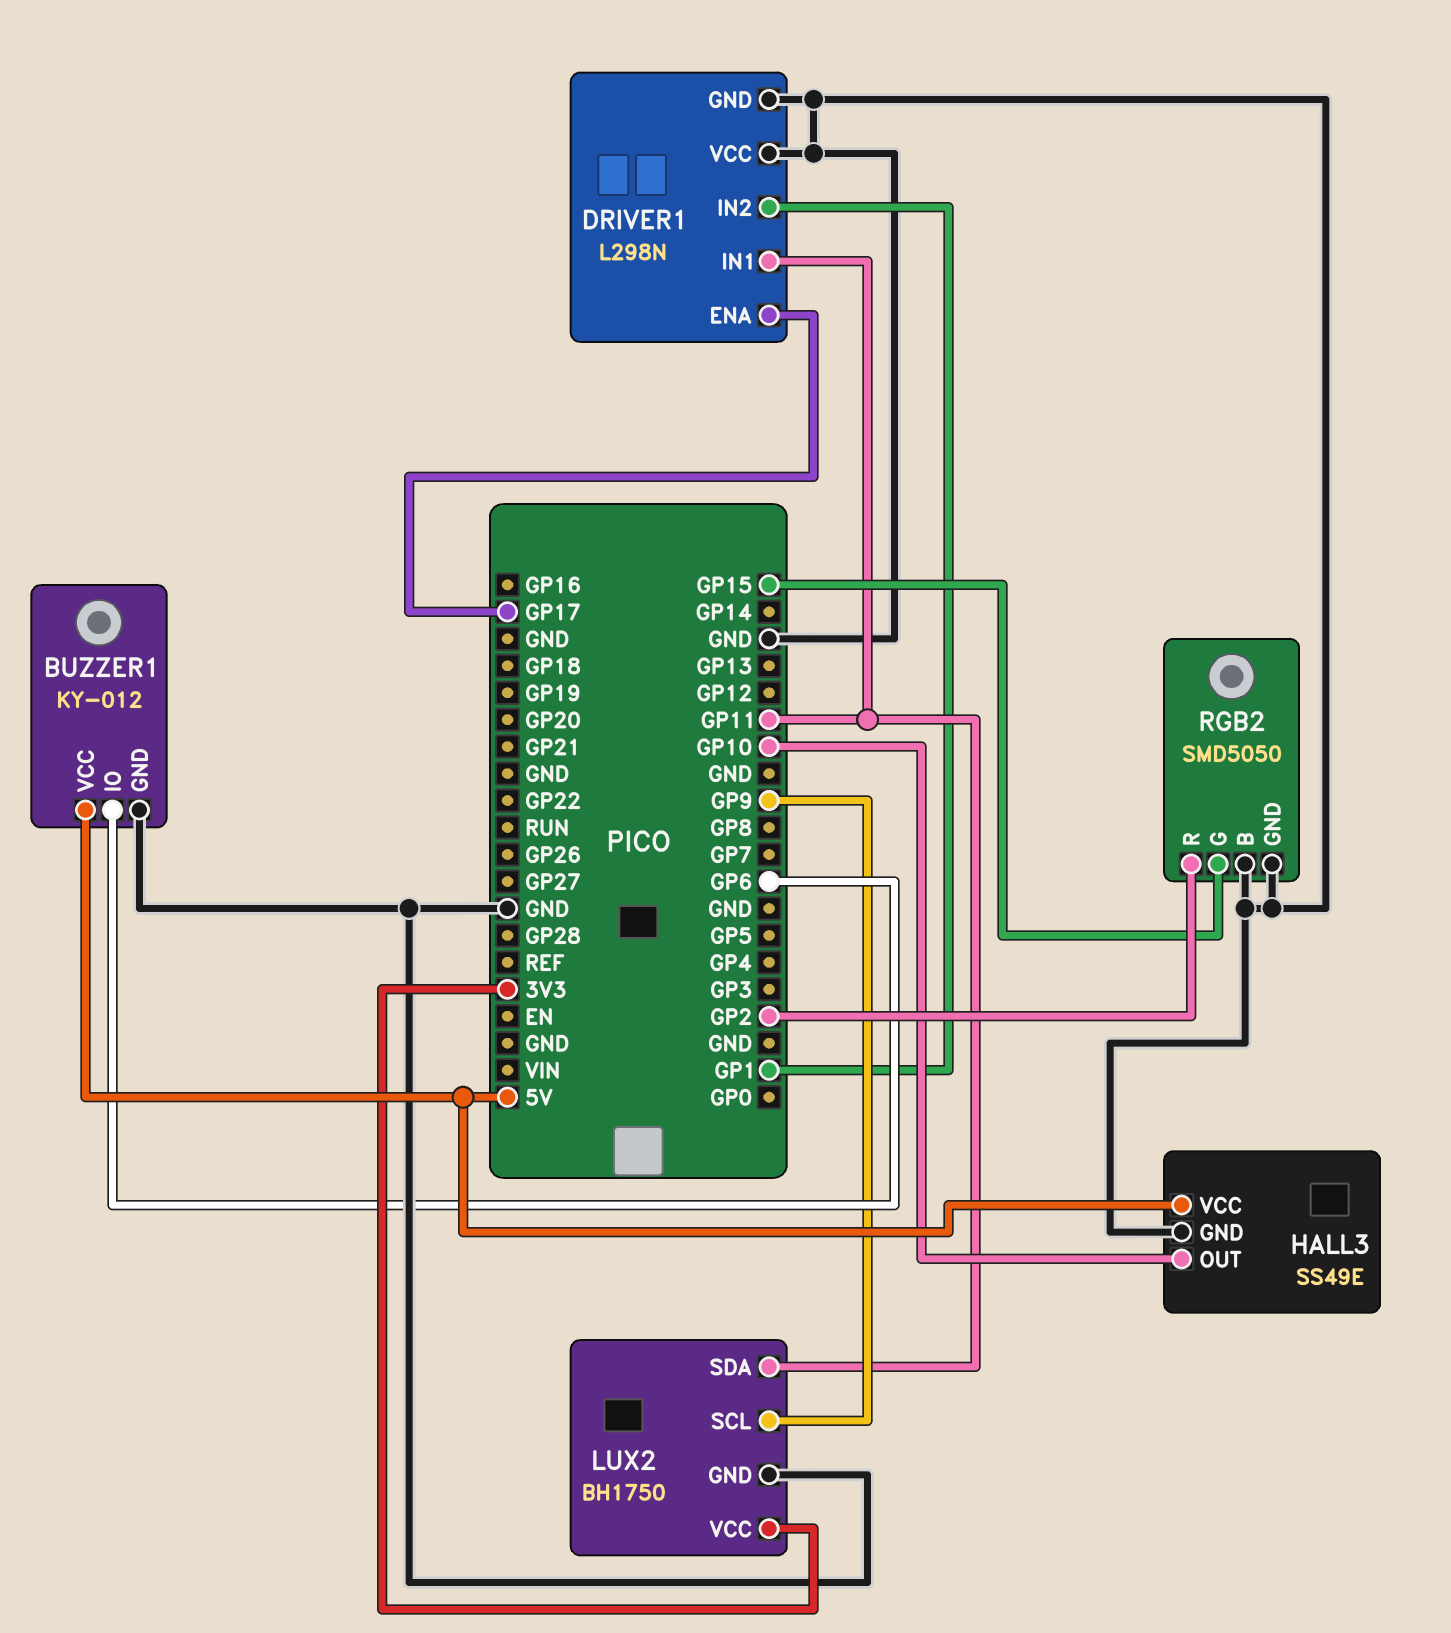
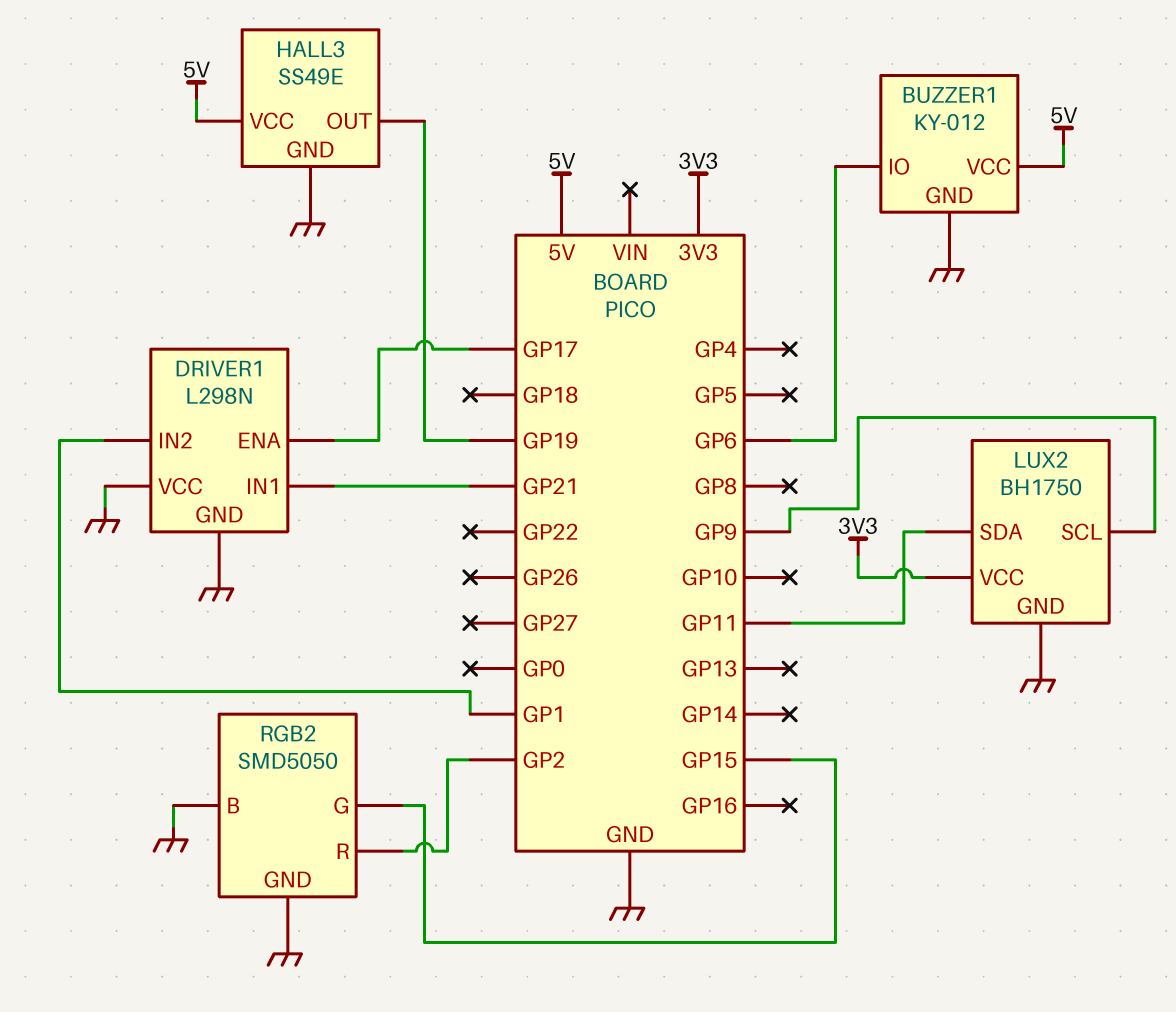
DRIVER1 pin IN1: GP11 -> GP21
HALL3 pin OUT: GP10 -> GP19

